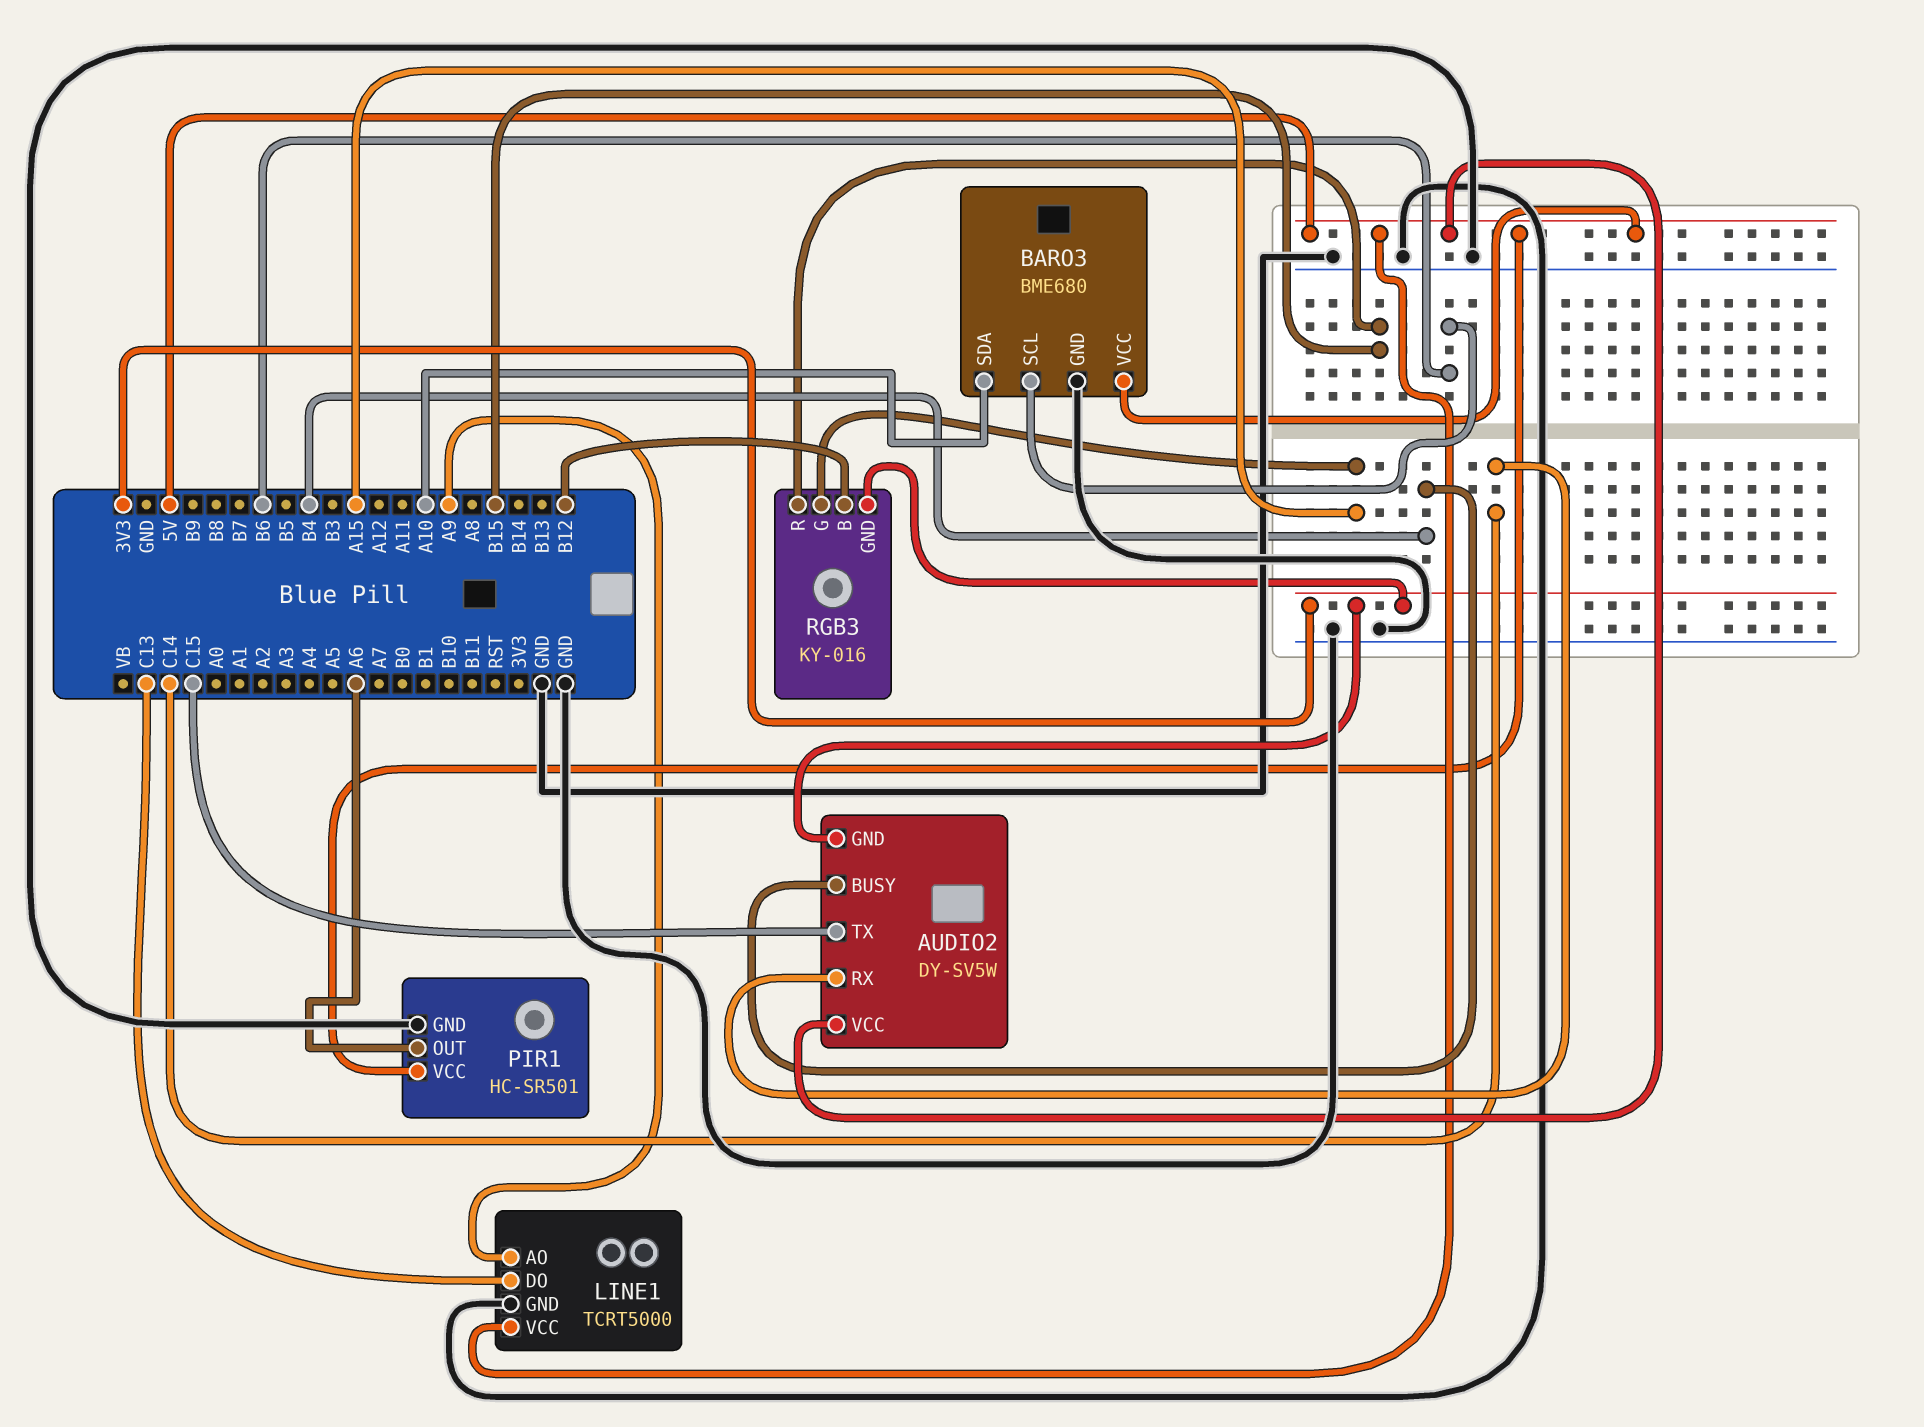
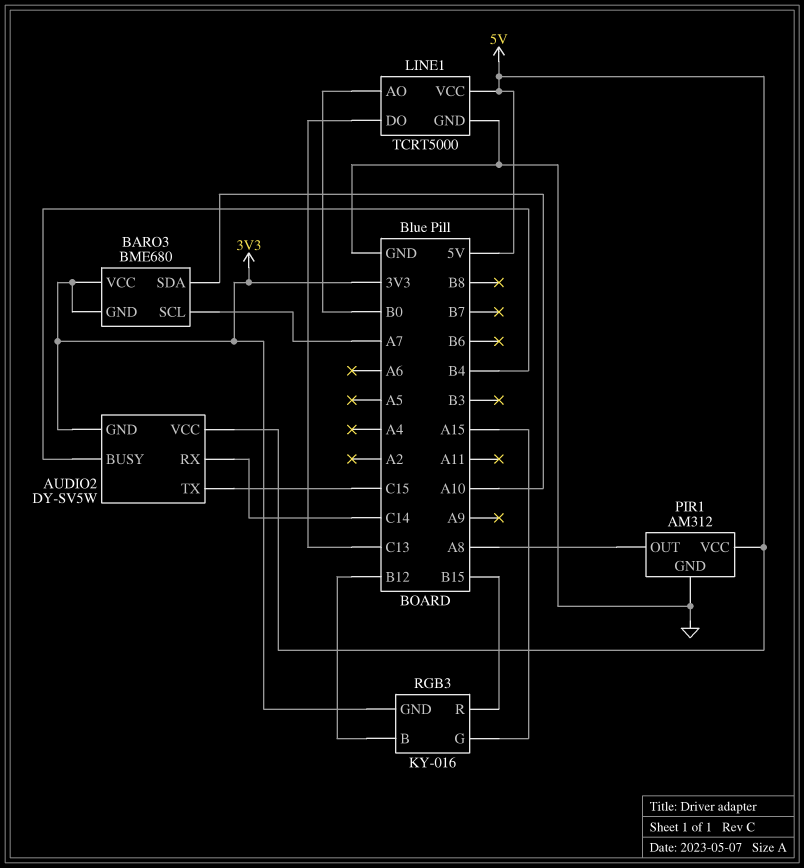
BARO3 pin GND: GND -> 3V3
BARO3 pin SCL: B6 -> A7
BARO3 pin VCC: 5V -> 3V3
LINE1 pin AO: A9 -> B0
PIR1: HC-SR501 -> AM312
PIR1 pin OUT: A6 -> A8

